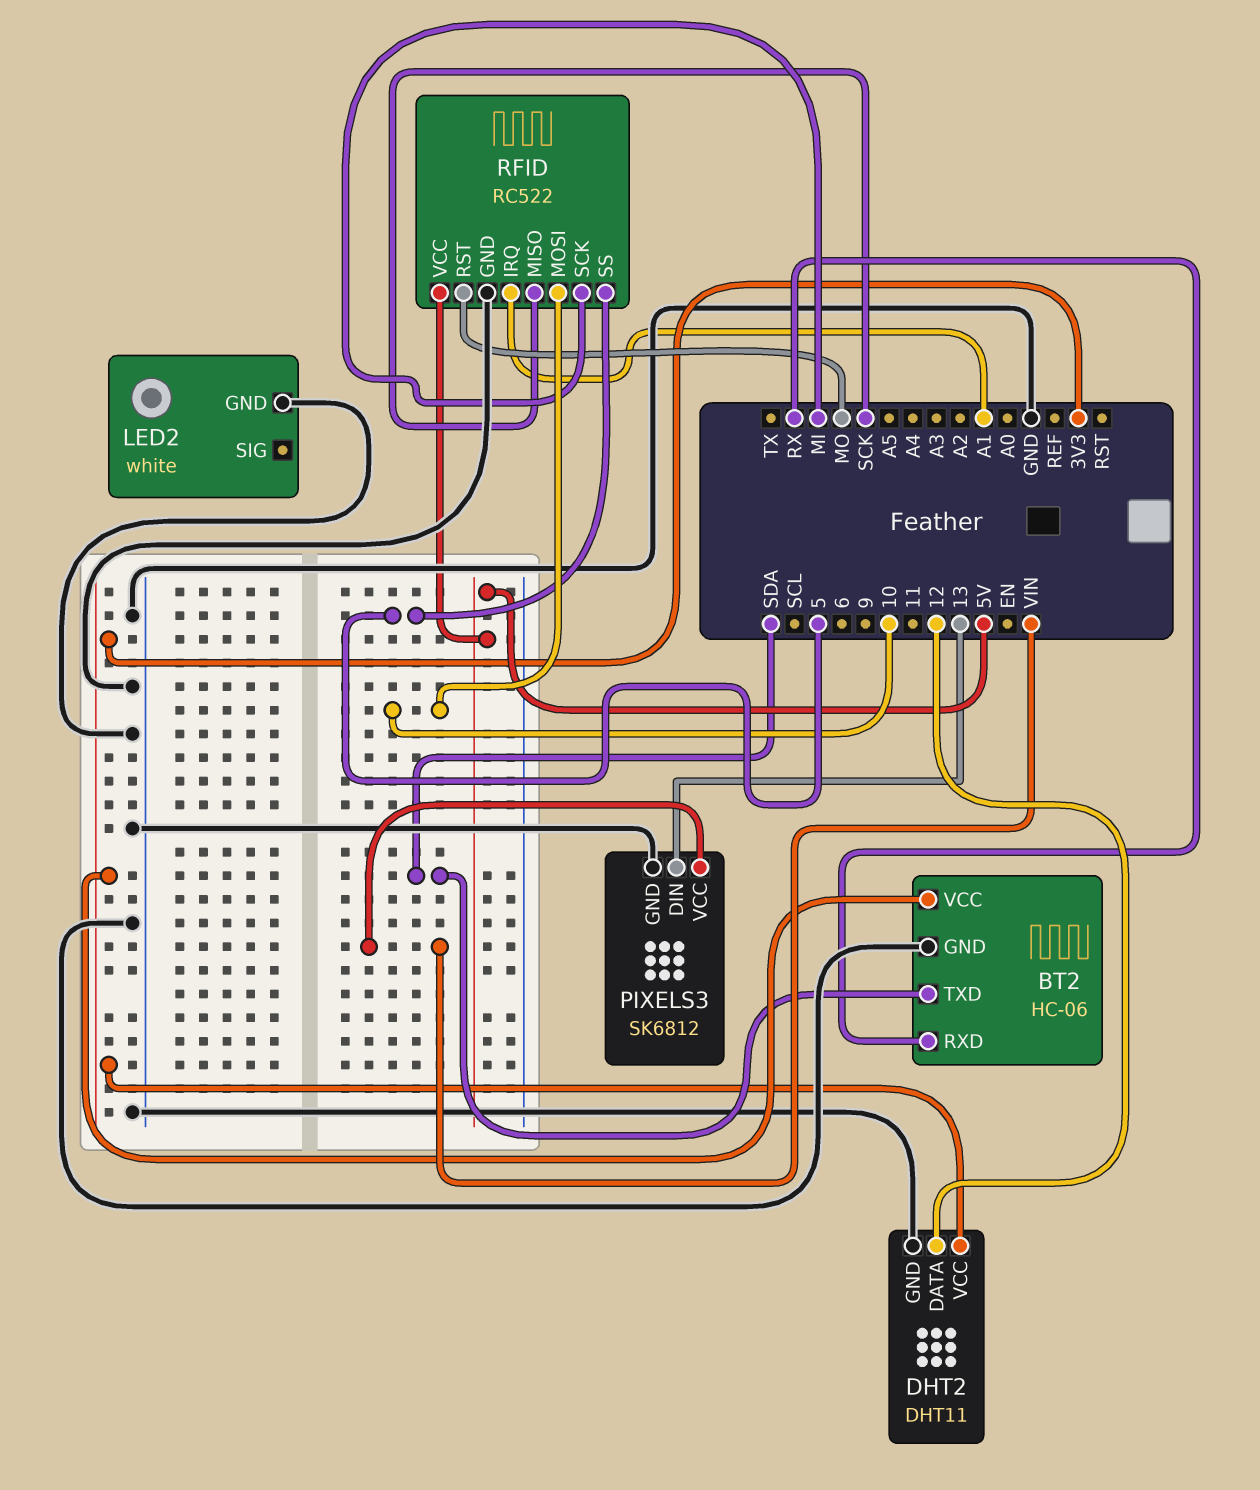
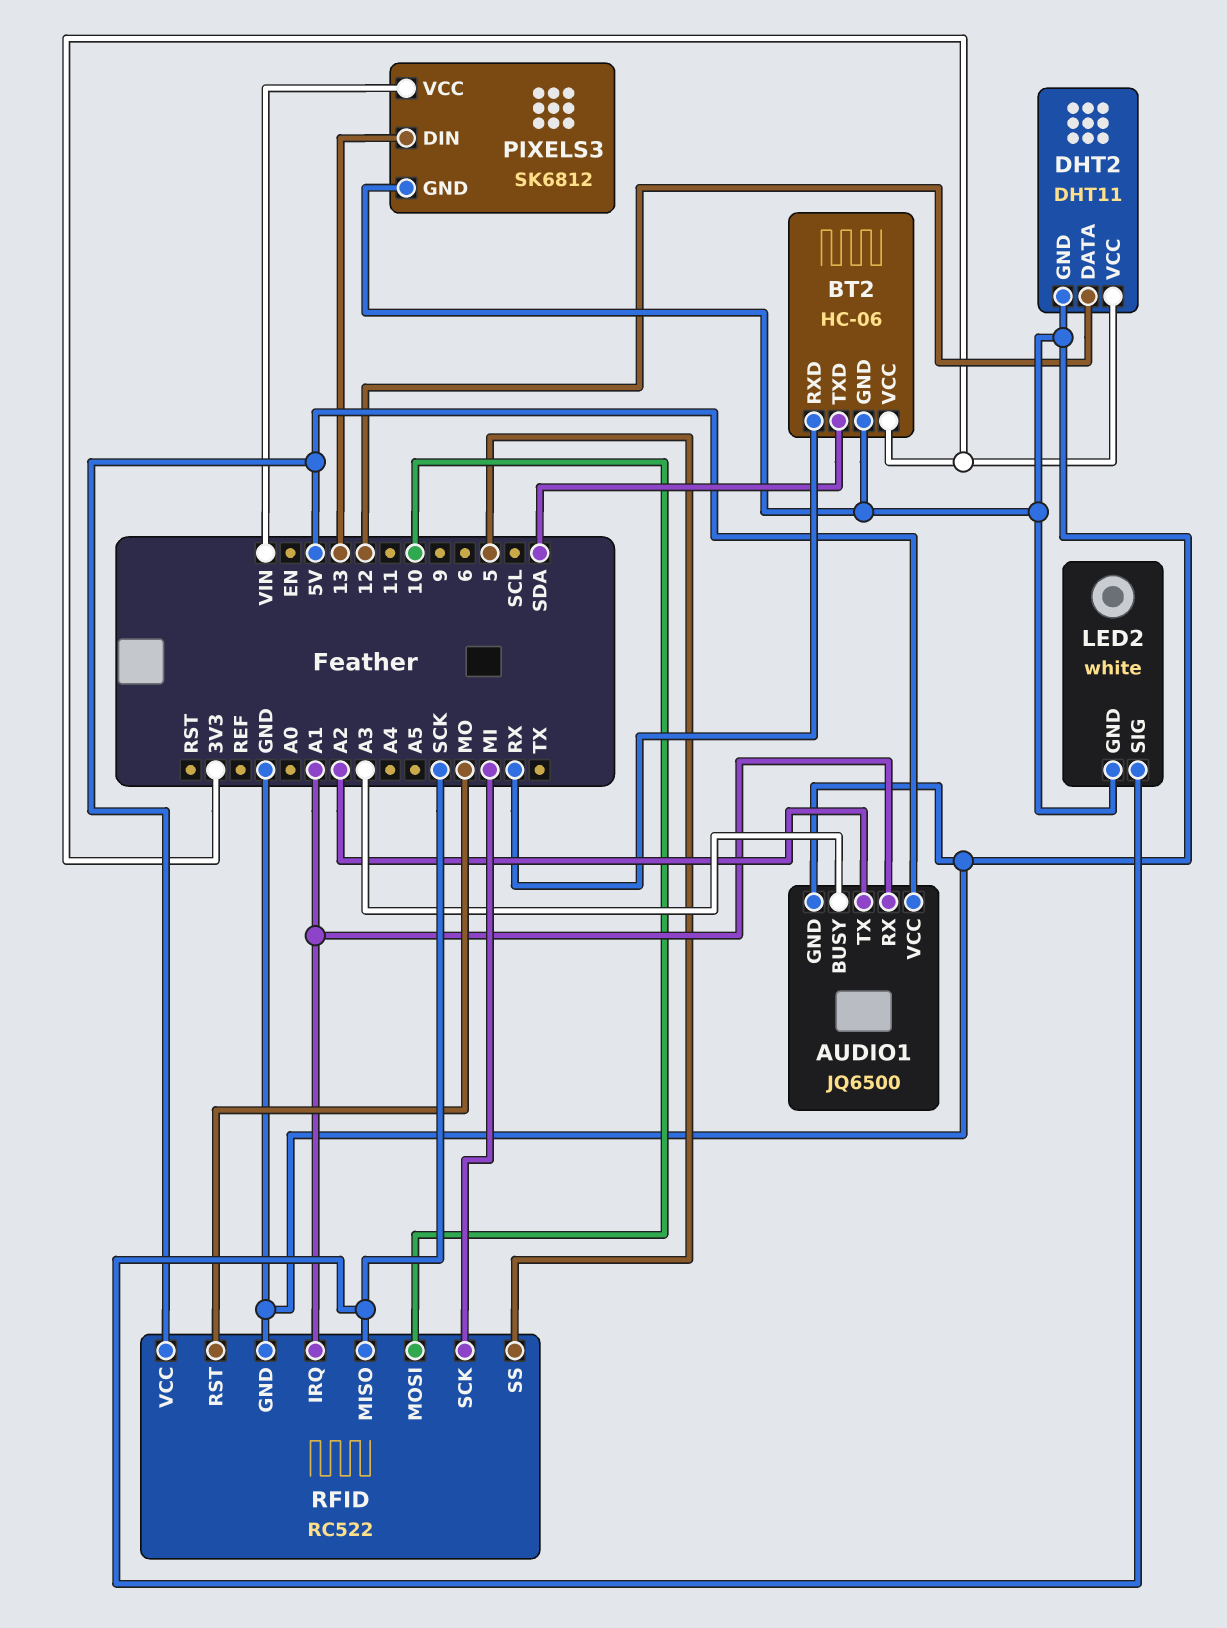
AUDIO1: none -> JQ6500
AUDIO1 pin BUSY: none -> A3
AUDIO1 pin GND: none -> GND
AUDIO1 pin RX: none -> A1
AUDIO1 pin TX: none -> A2
AUDIO1 pin VCC: none -> 5V
LED2 pin SIG: none -> SCK

